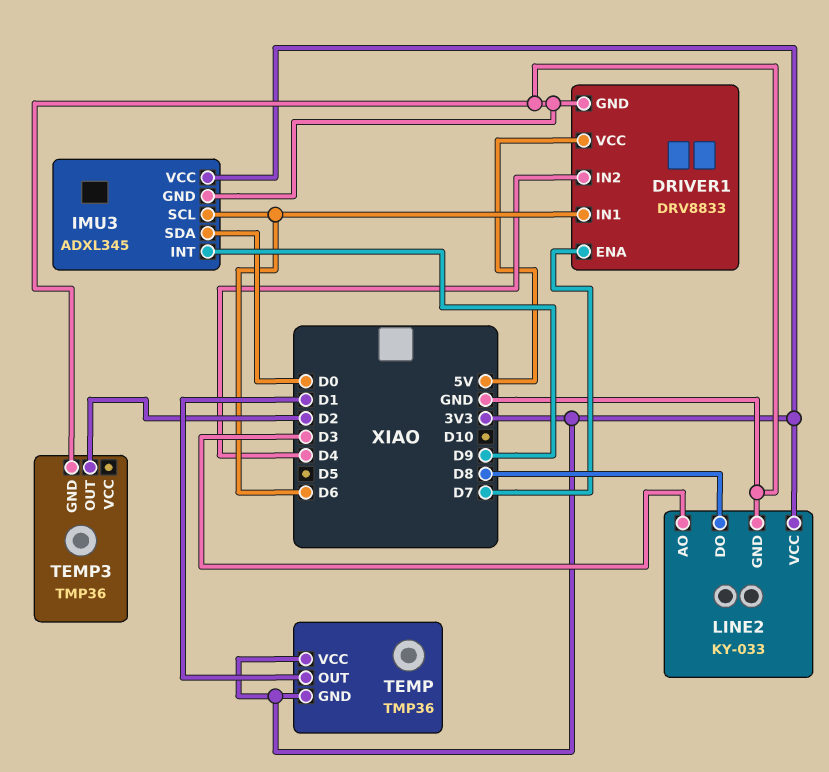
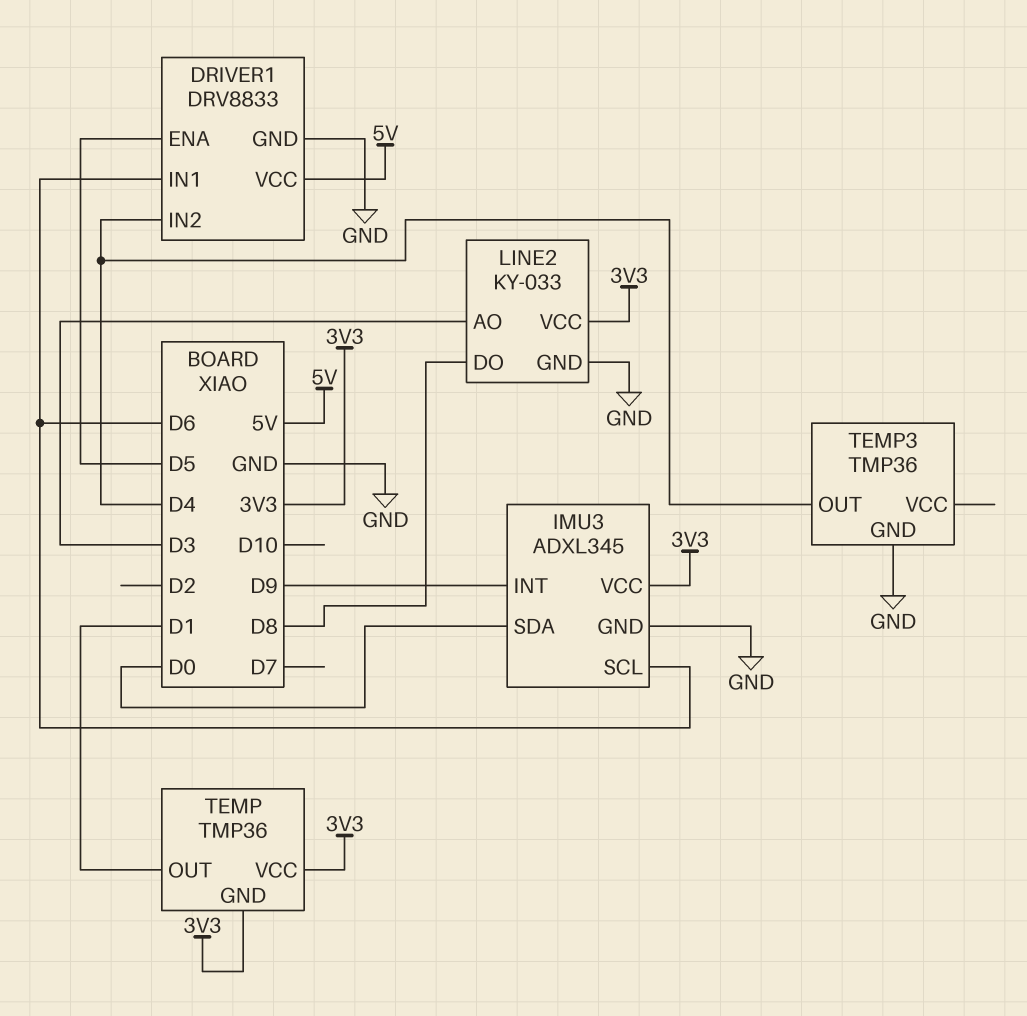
DRIVER1 pin ENA: D7 -> D5
TEMP3 pin OUT: D2 -> D4

